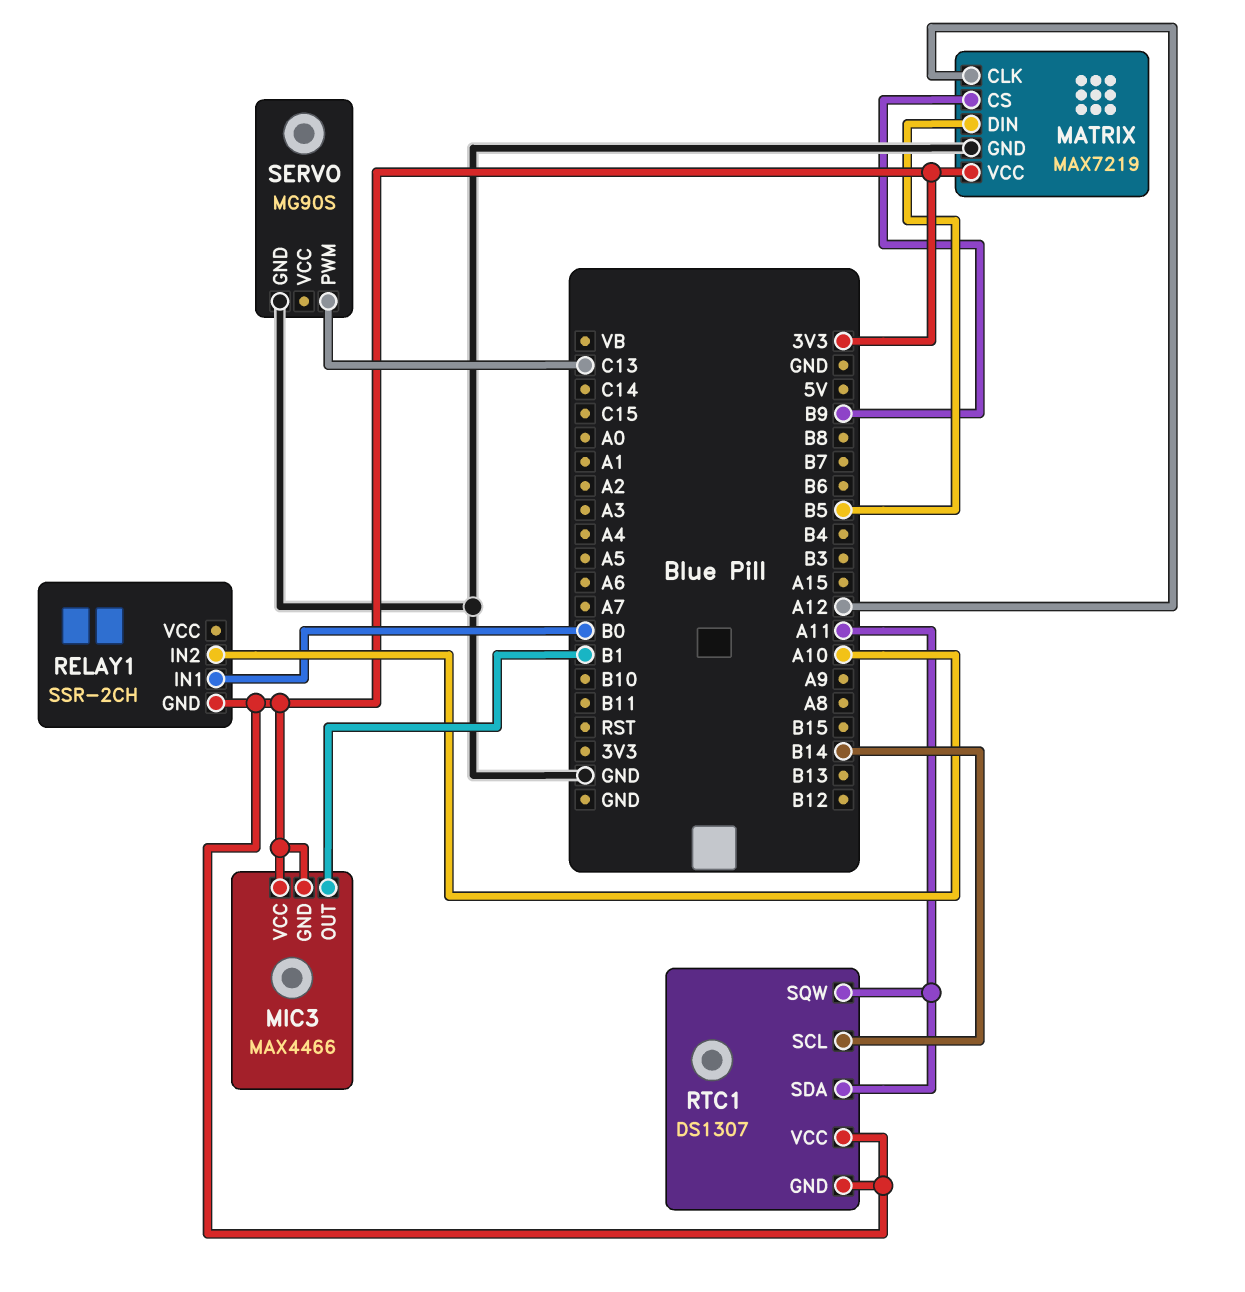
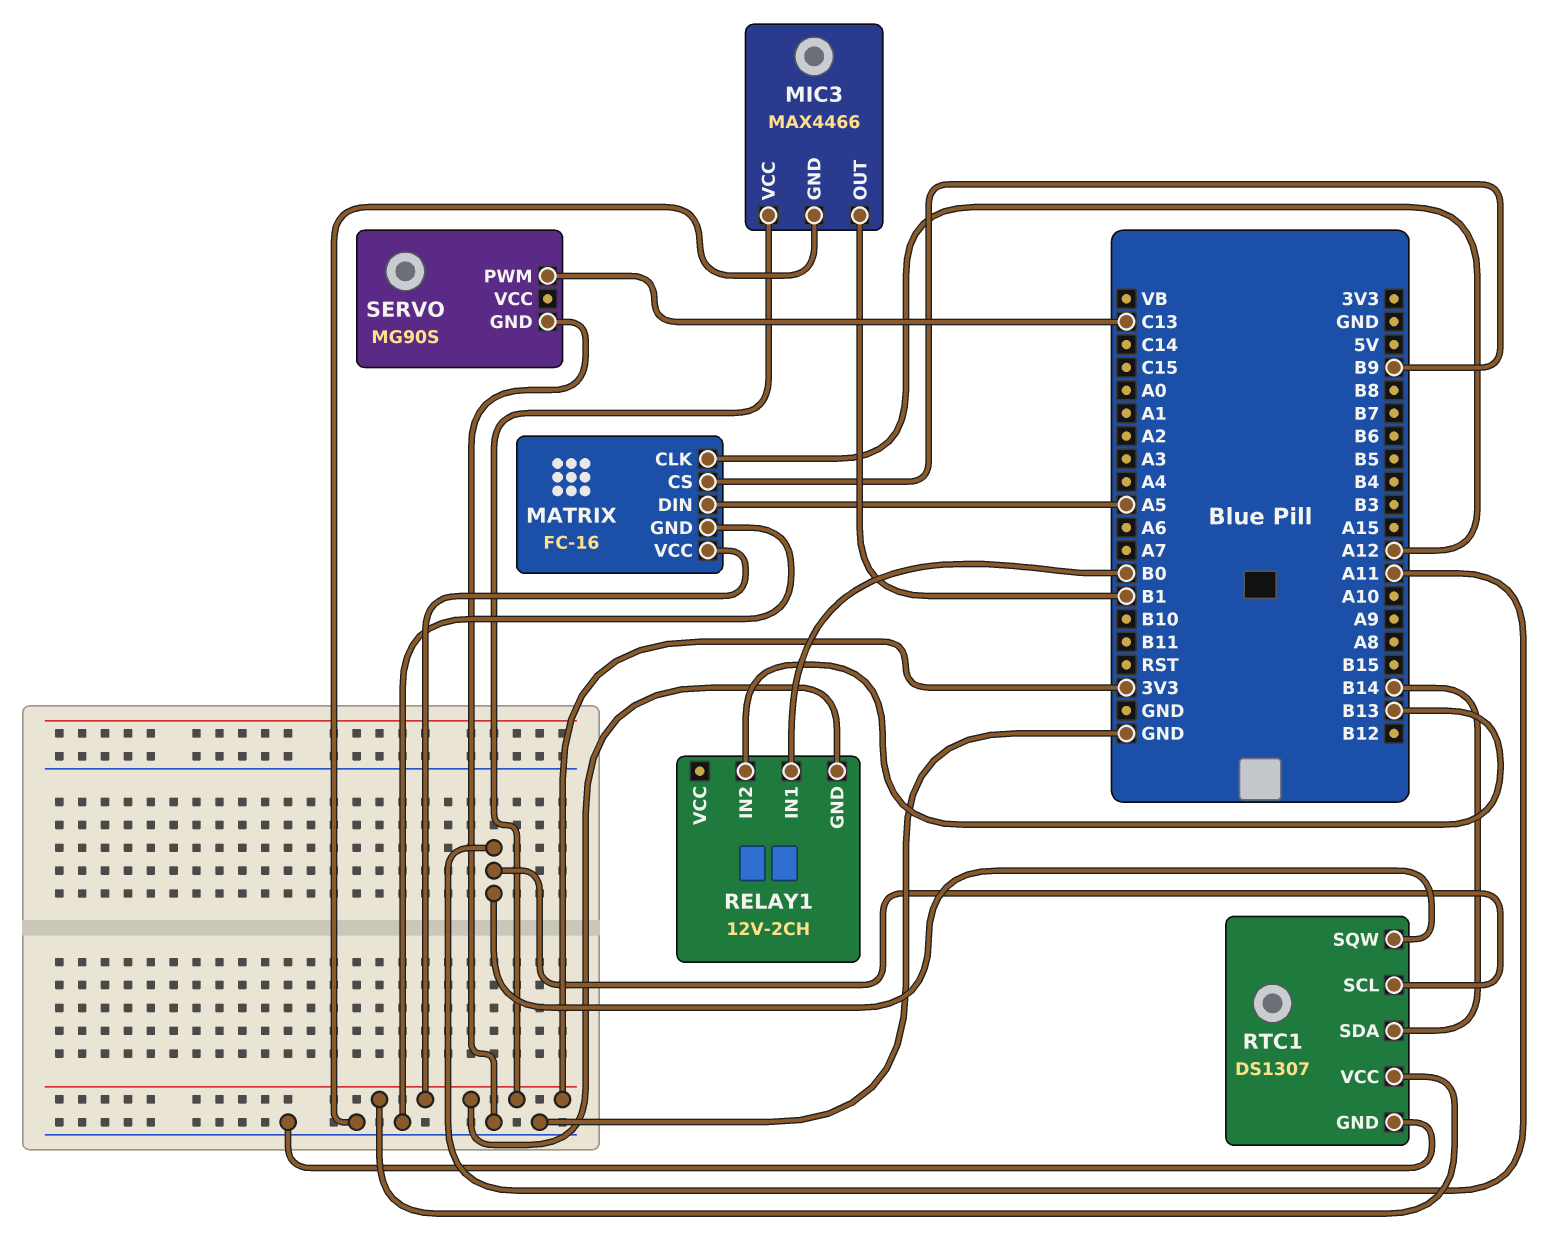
MATRIX: MAX7219 -> FC-16
MATRIX pin DIN: B5 -> A5
MIC3 pin GND: 3V3 -> GND
RELAY1: SSR-2CH -> 12V-2CH
RELAY1 pin IN2: A10 -> B13
RTC1 pin GND: 3V3 -> GND
RTC1 pin SCL: B14 -> A11
RTC1 pin SDA: A11 -> B14

